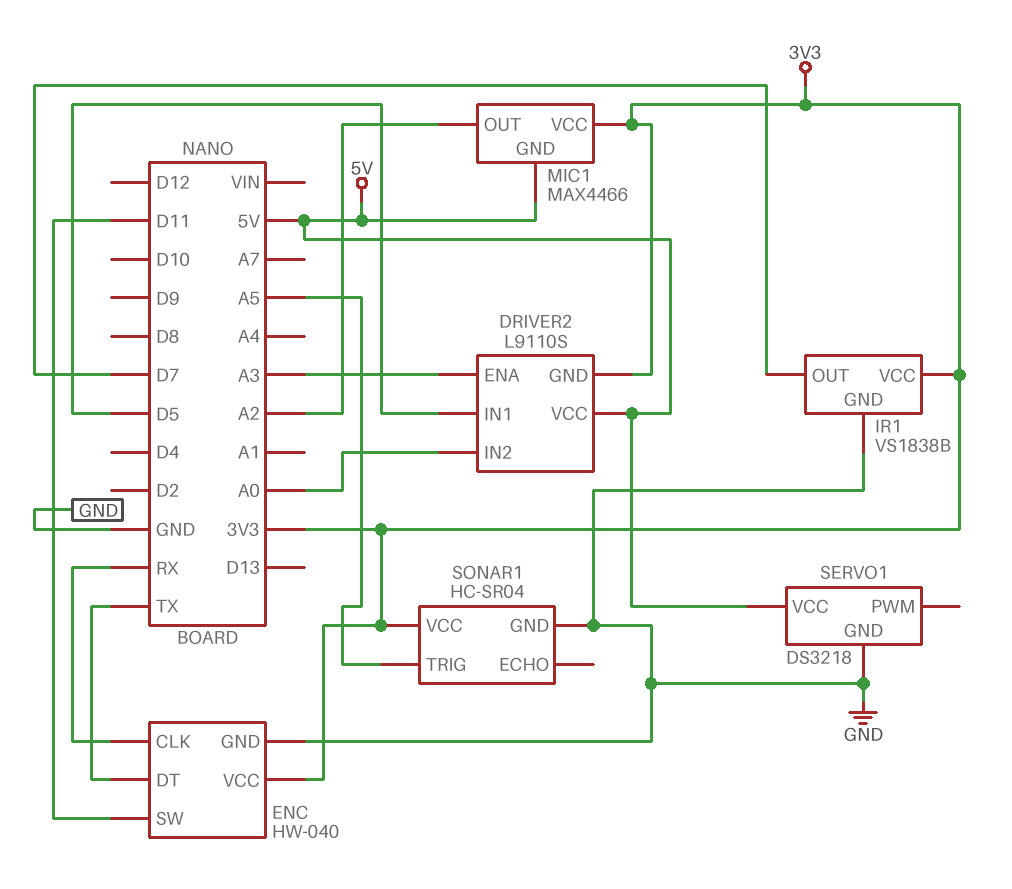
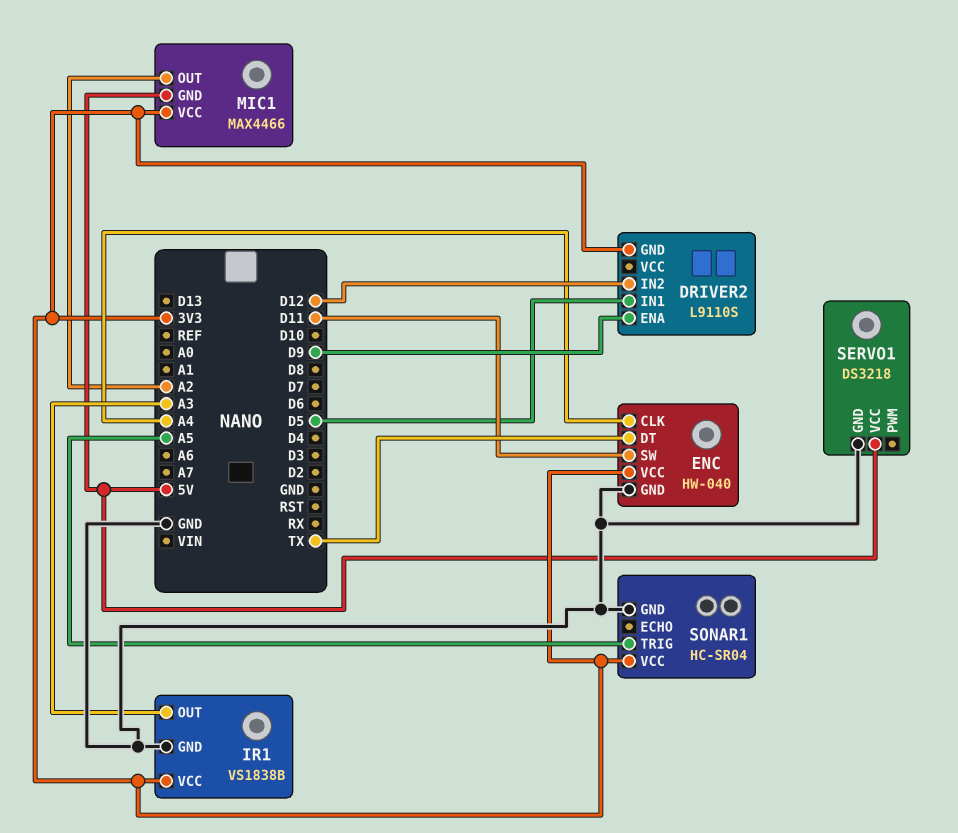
DRIVER2 pin ENA: A3 -> D9
DRIVER2 pin IN2: A0 -> D12
DRIVER2 pin VCC: 5V -> none
ENC pin CLK: RX -> A4
IR1 pin OUT: D7 -> A3

